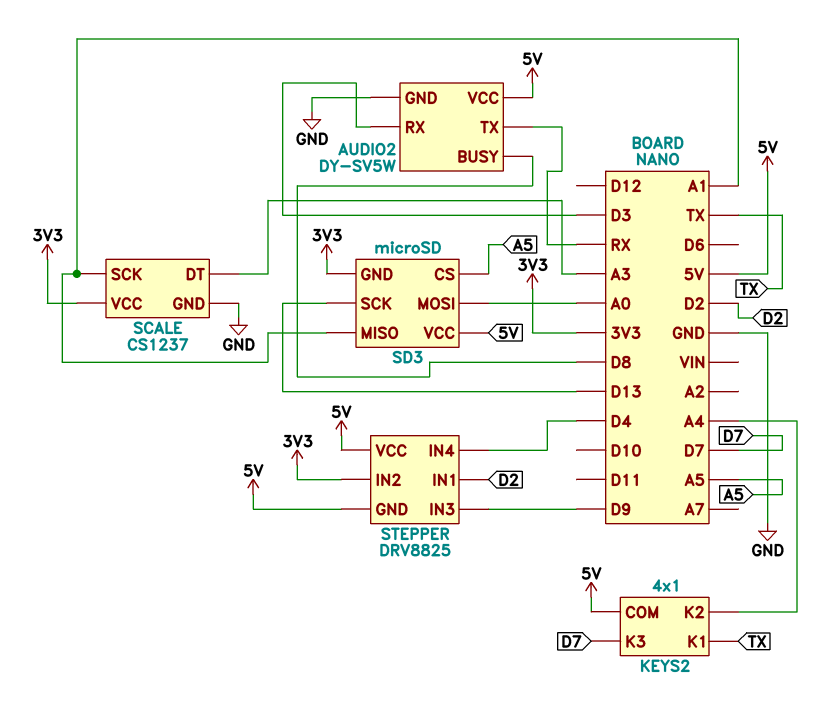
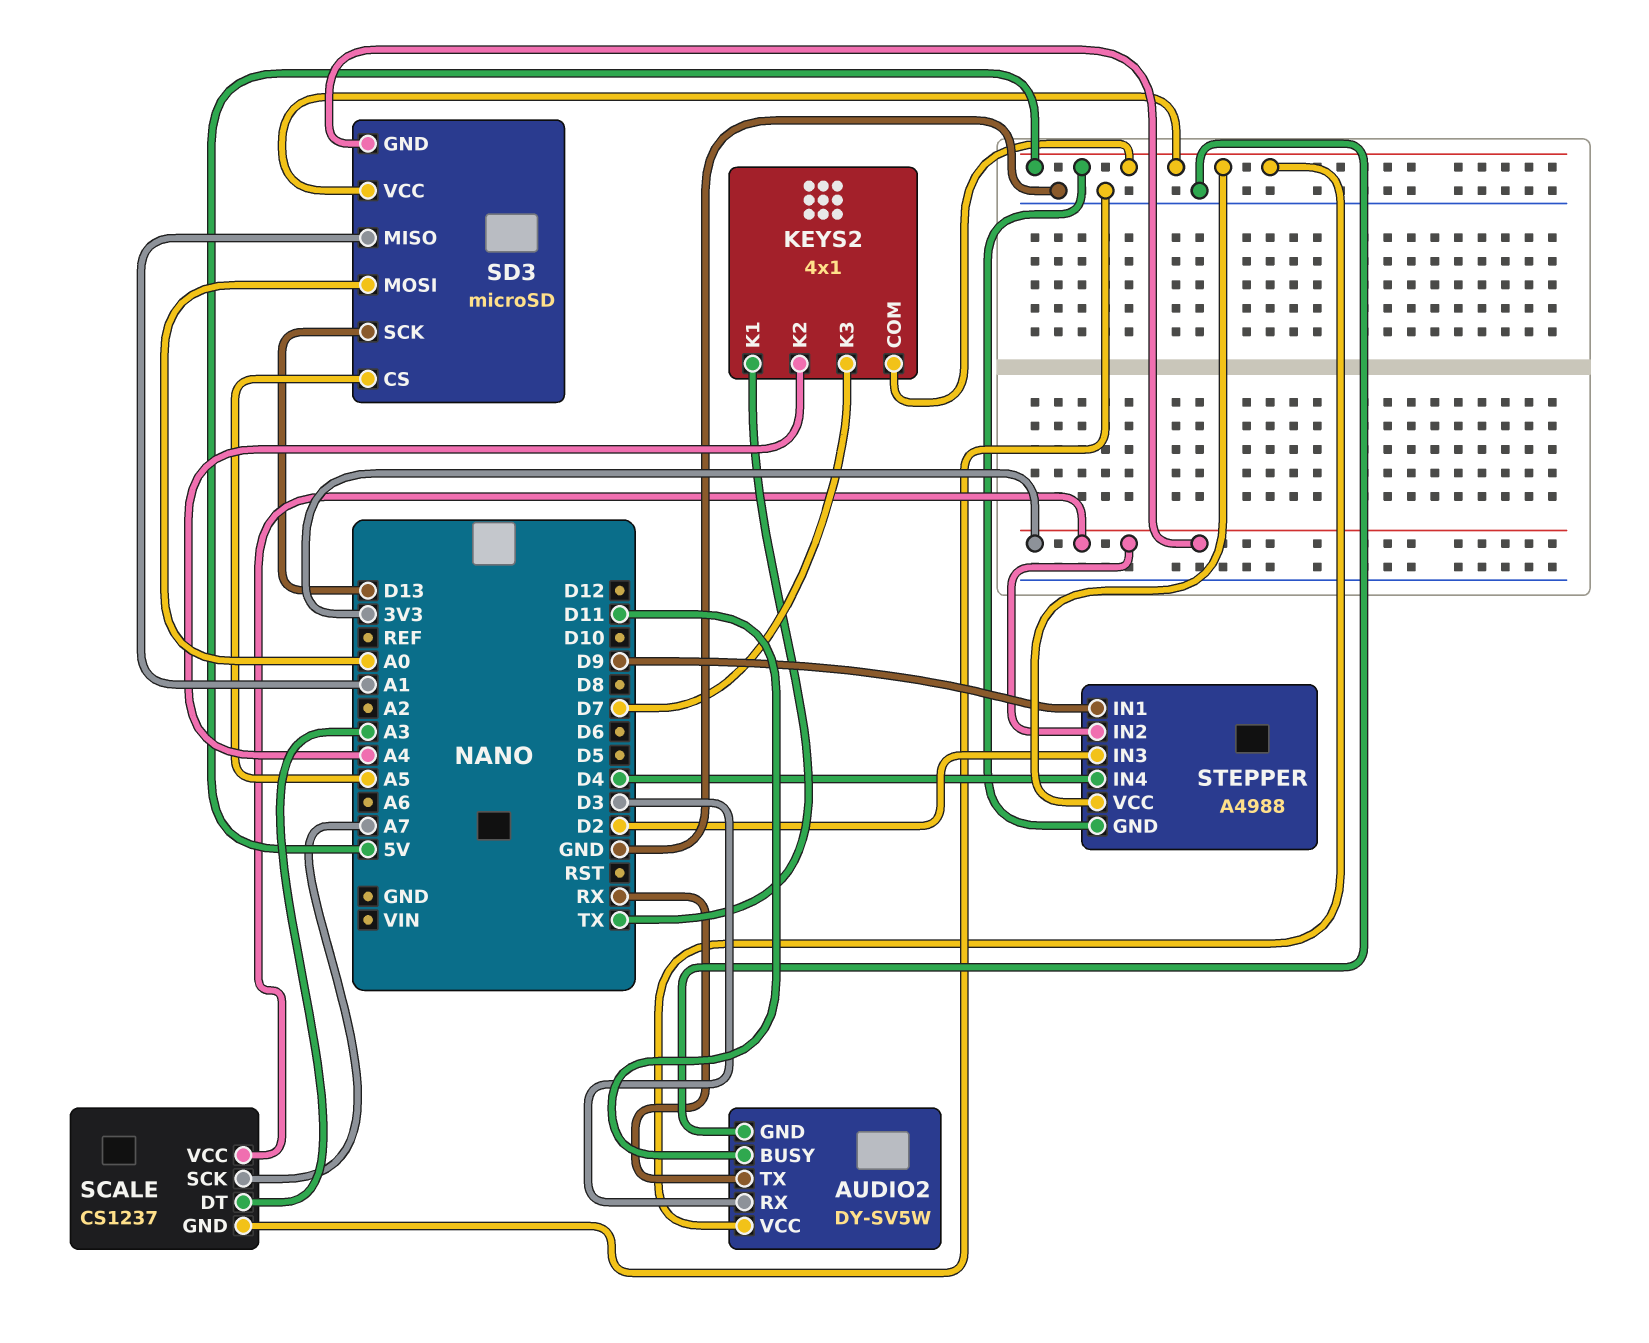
AUDIO2 pin BUSY: D8 -> D11
SCALE pin SCK: A1 -> A7
STEPPER: DRV8825 -> A4988
STEPPER pin IN1: D2 -> D9
STEPPER pin IN3: D9 -> D2

